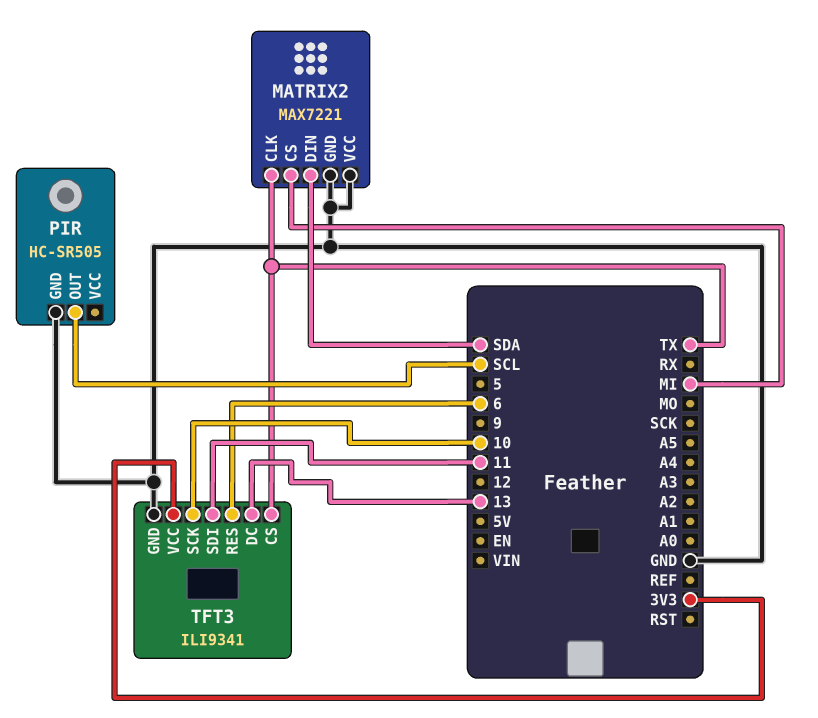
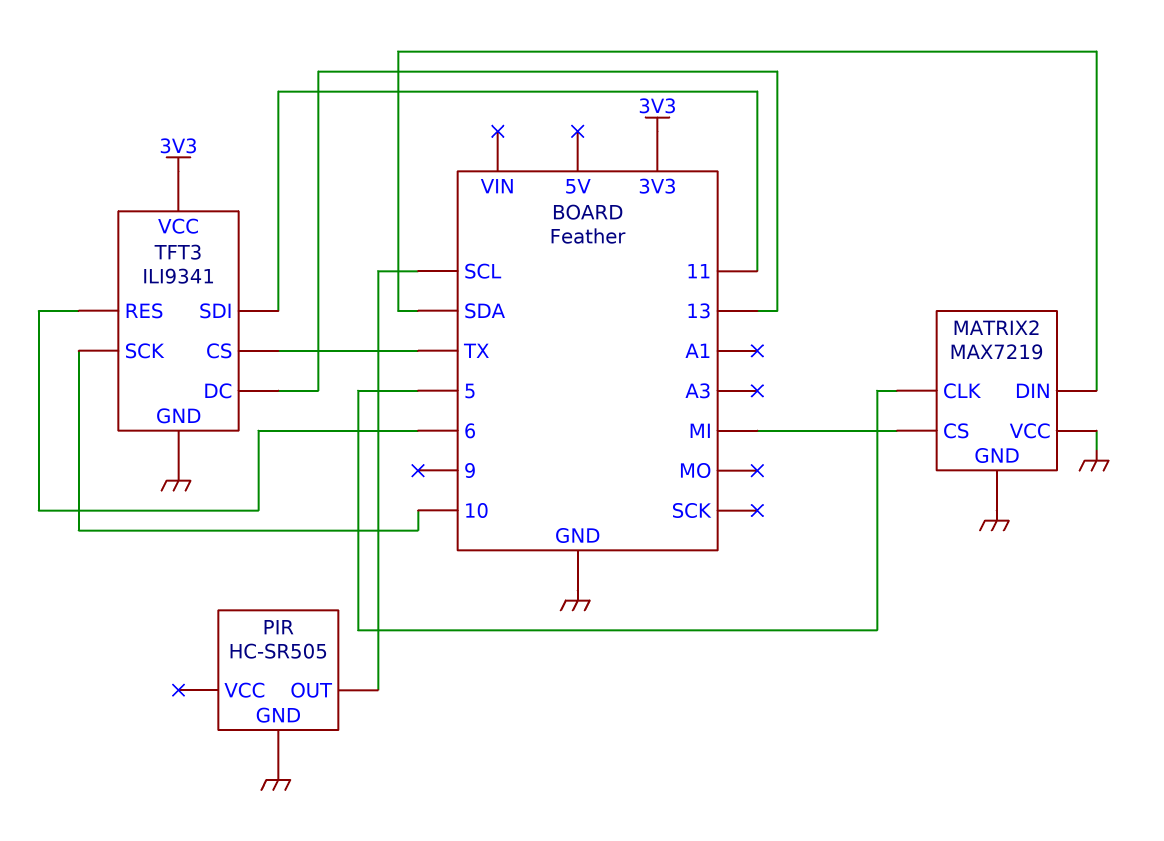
MATRIX2: MAX7221 -> MAX7219
MATRIX2 pin CLK: TX -> 5

